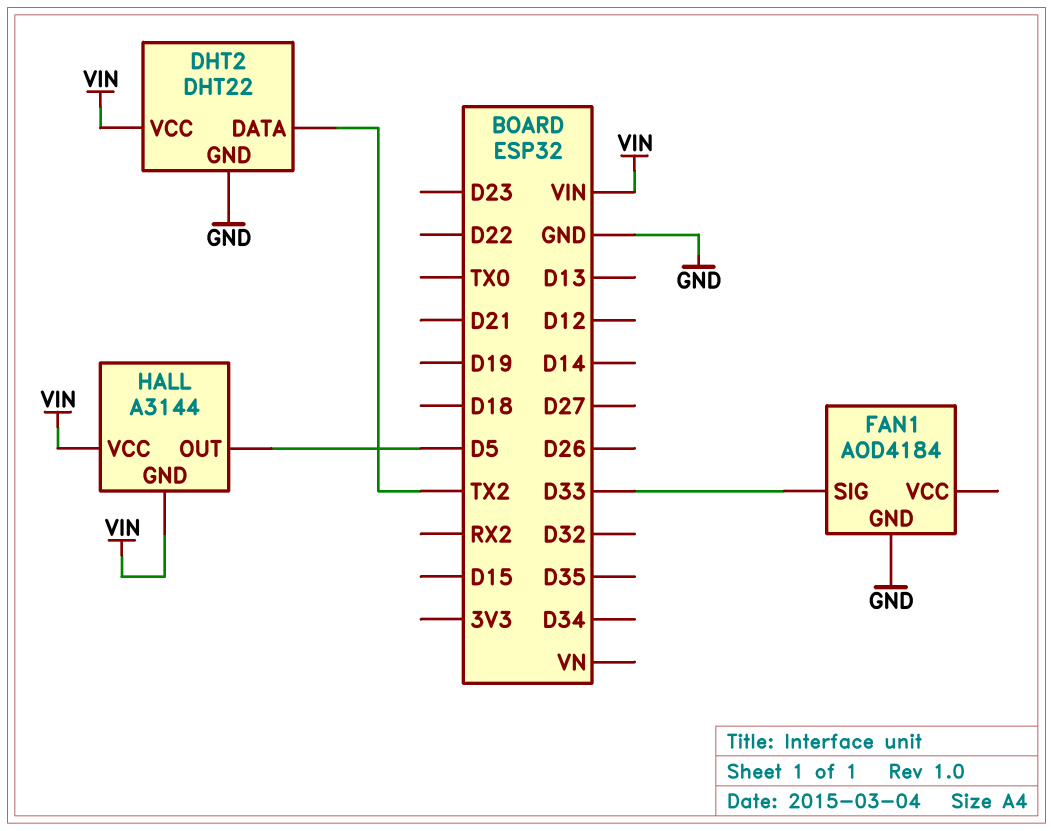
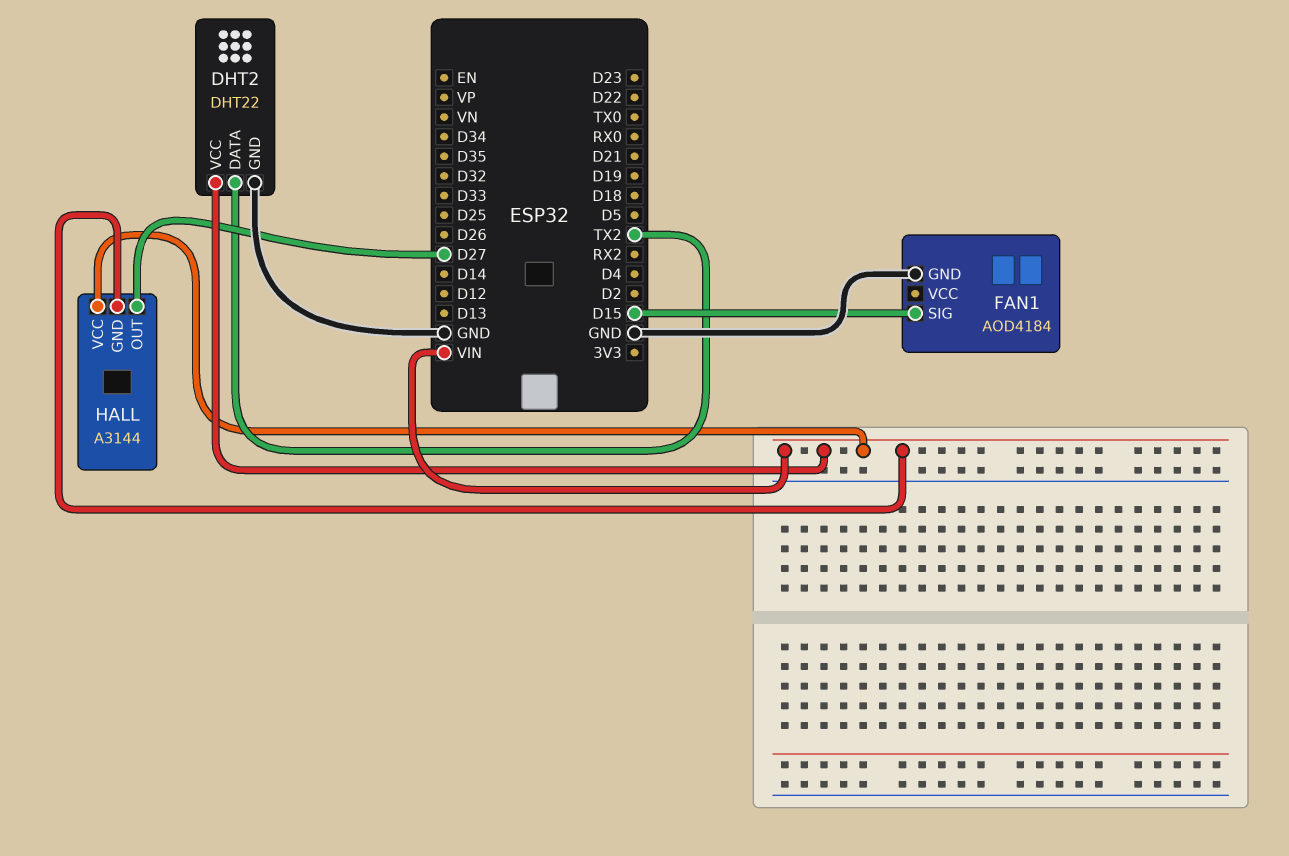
FAN1 pin SIG: D33 -> D15
HALL pin OUT: D5 -> D27

